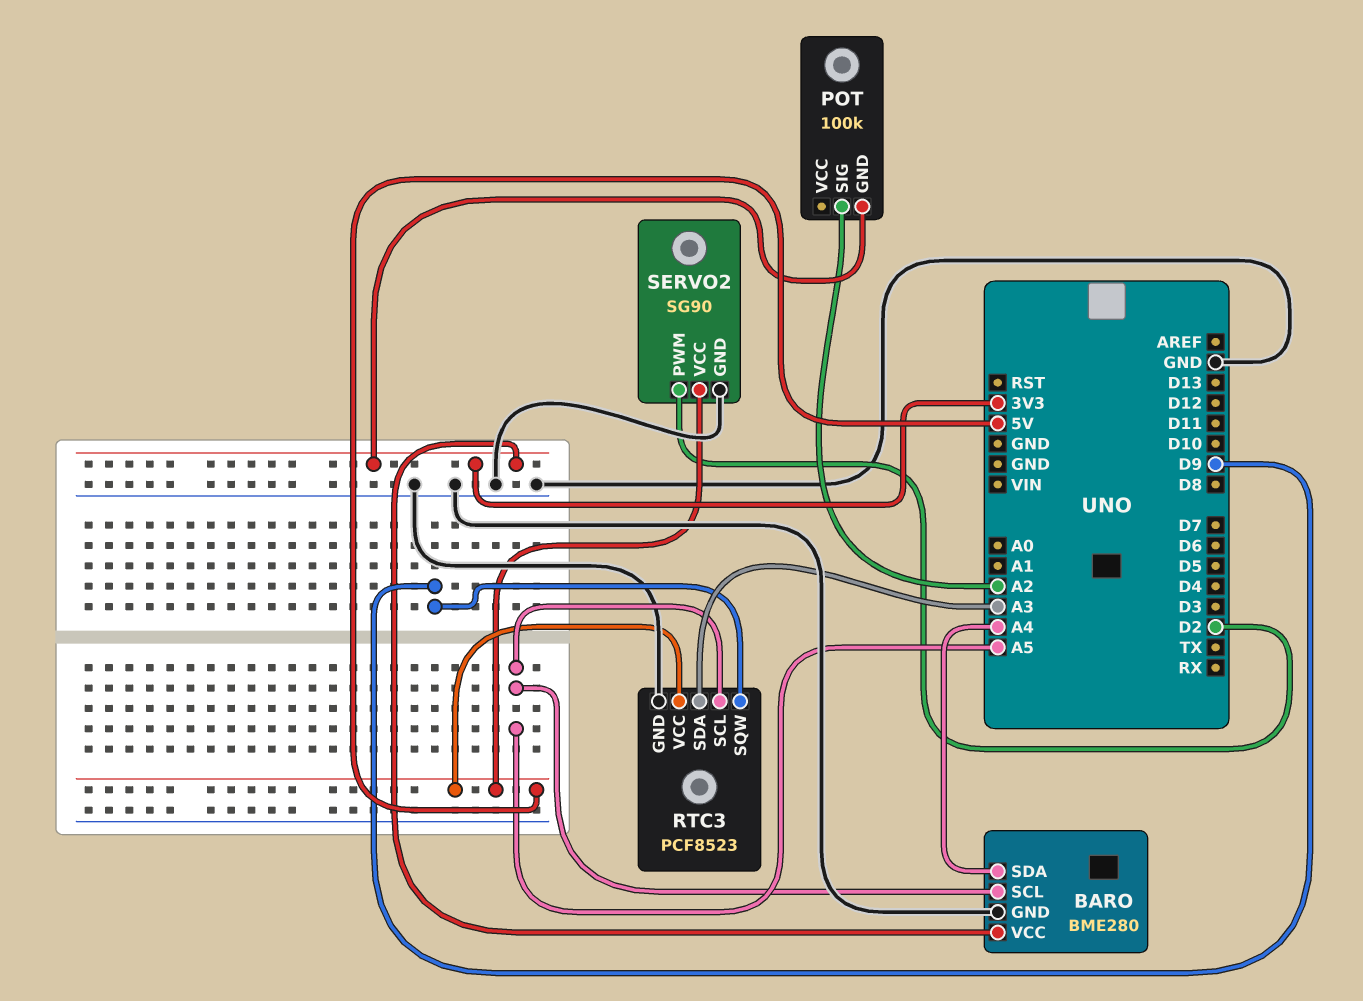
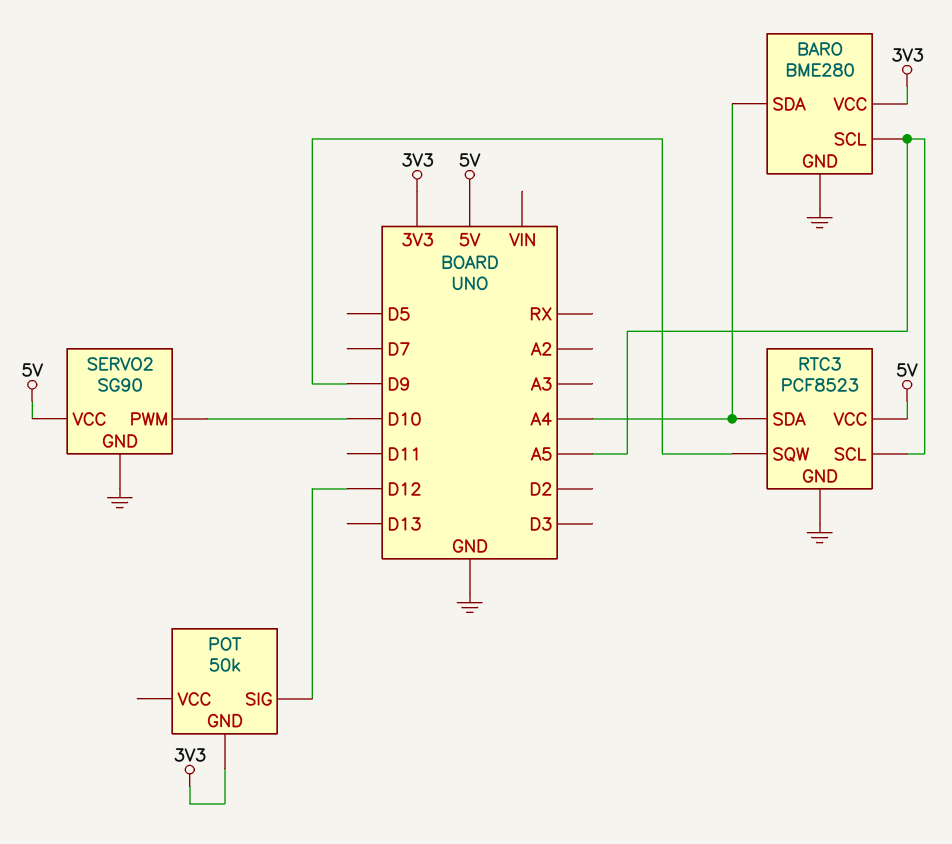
POT: 100k -> 50k
POT pin SIG: A2 -> D12
RTC3 pin SDA: A3 -> A4
SERVO2 pin PWM: D2 -> D10

